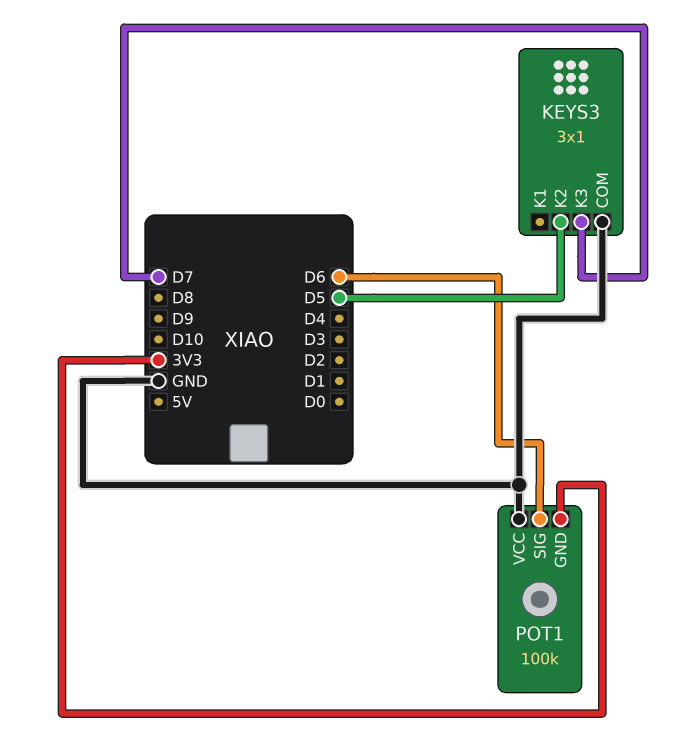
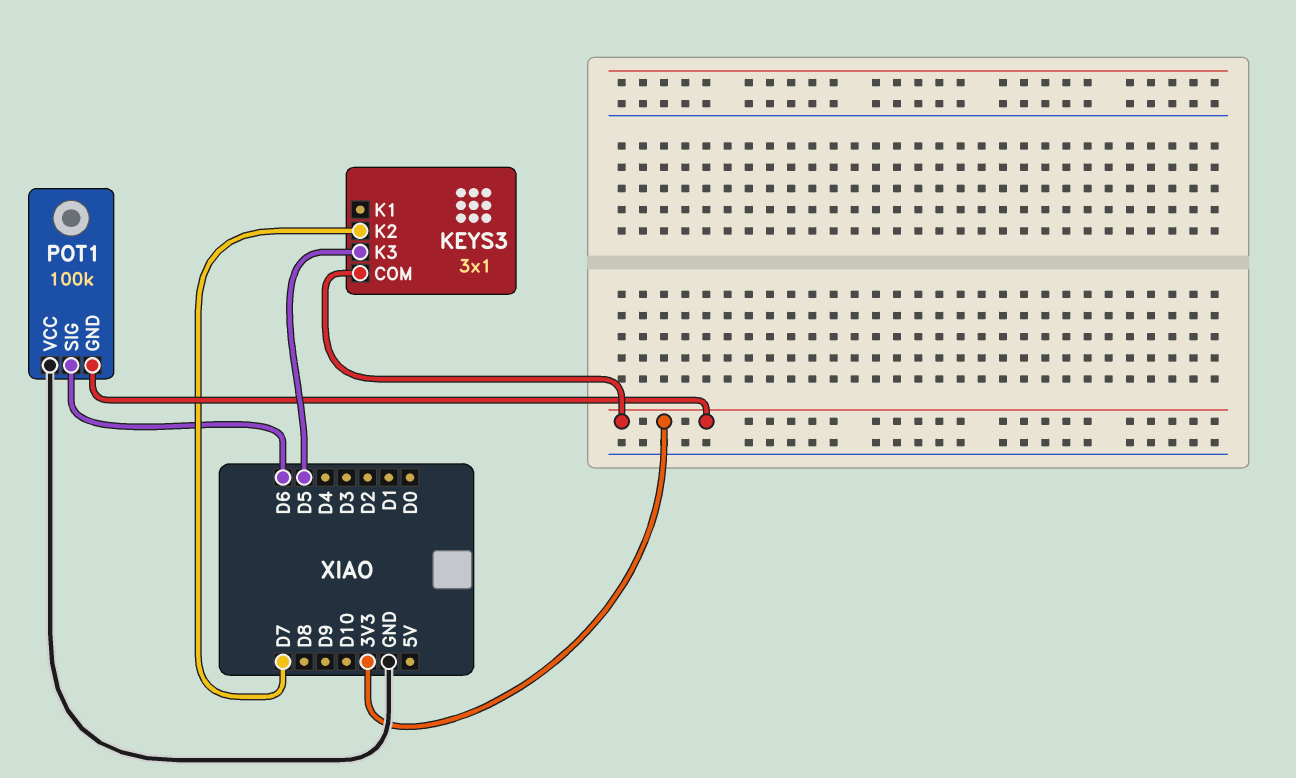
KEYS3 pin COM: GND -> 3V3
KEYS3 pin K2: D5 -> D7
KEYS3 pin K3: D7 -> D5

